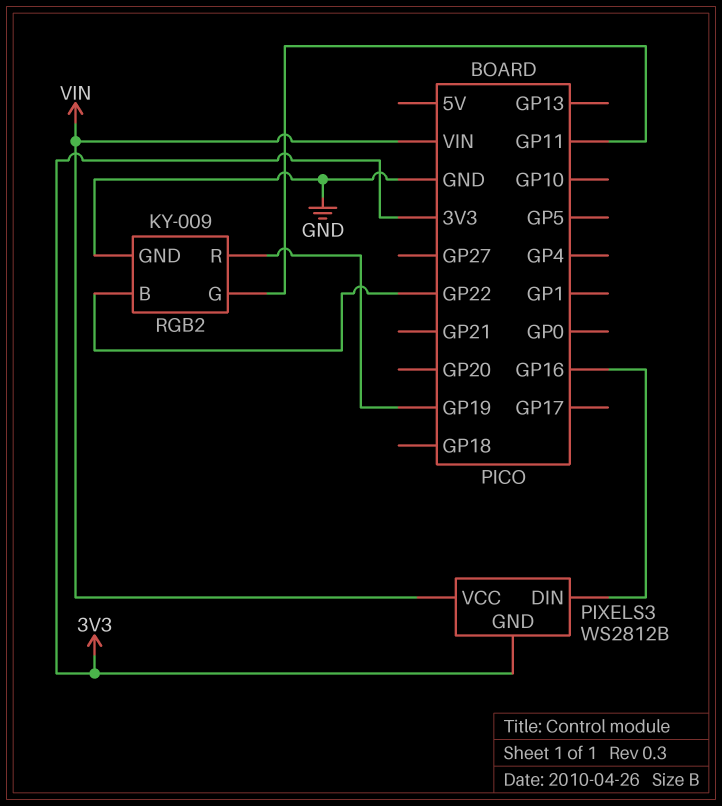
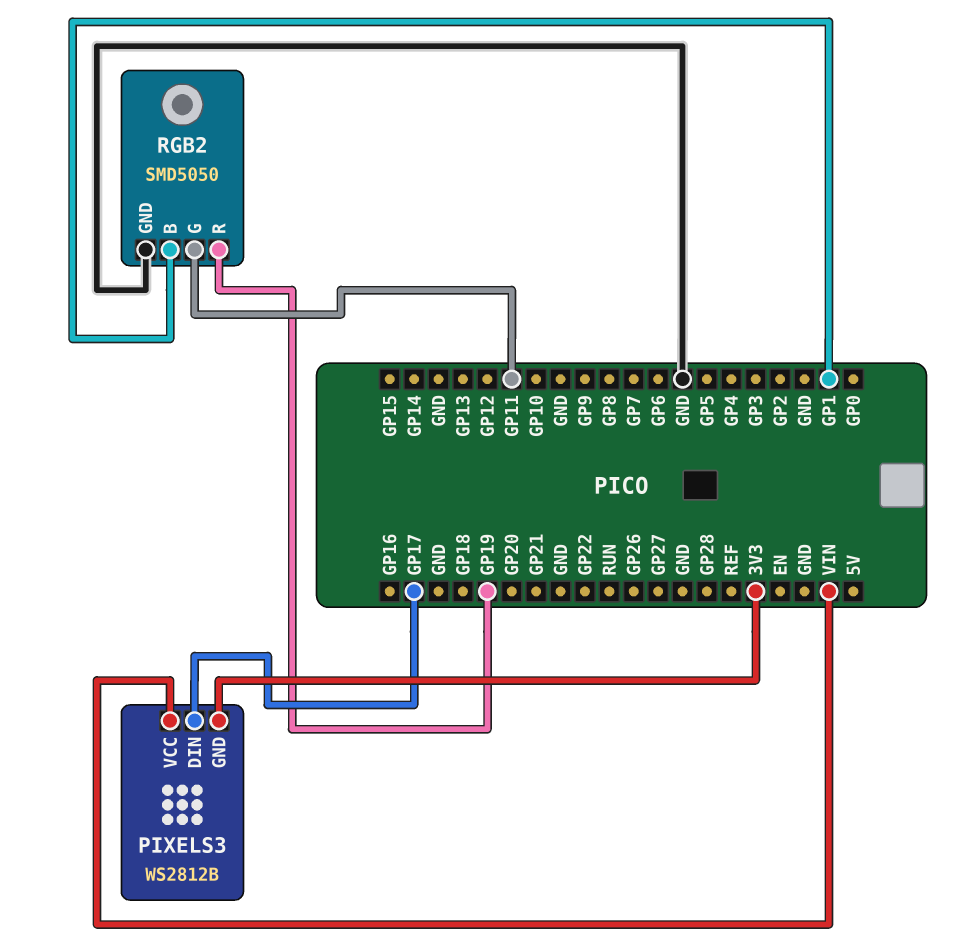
PIXELS3 pin DIN: GP16 -> GP17
RGB2: KY-009 -> SMD5050
RGB2 pin B: GP22 -> GP1

